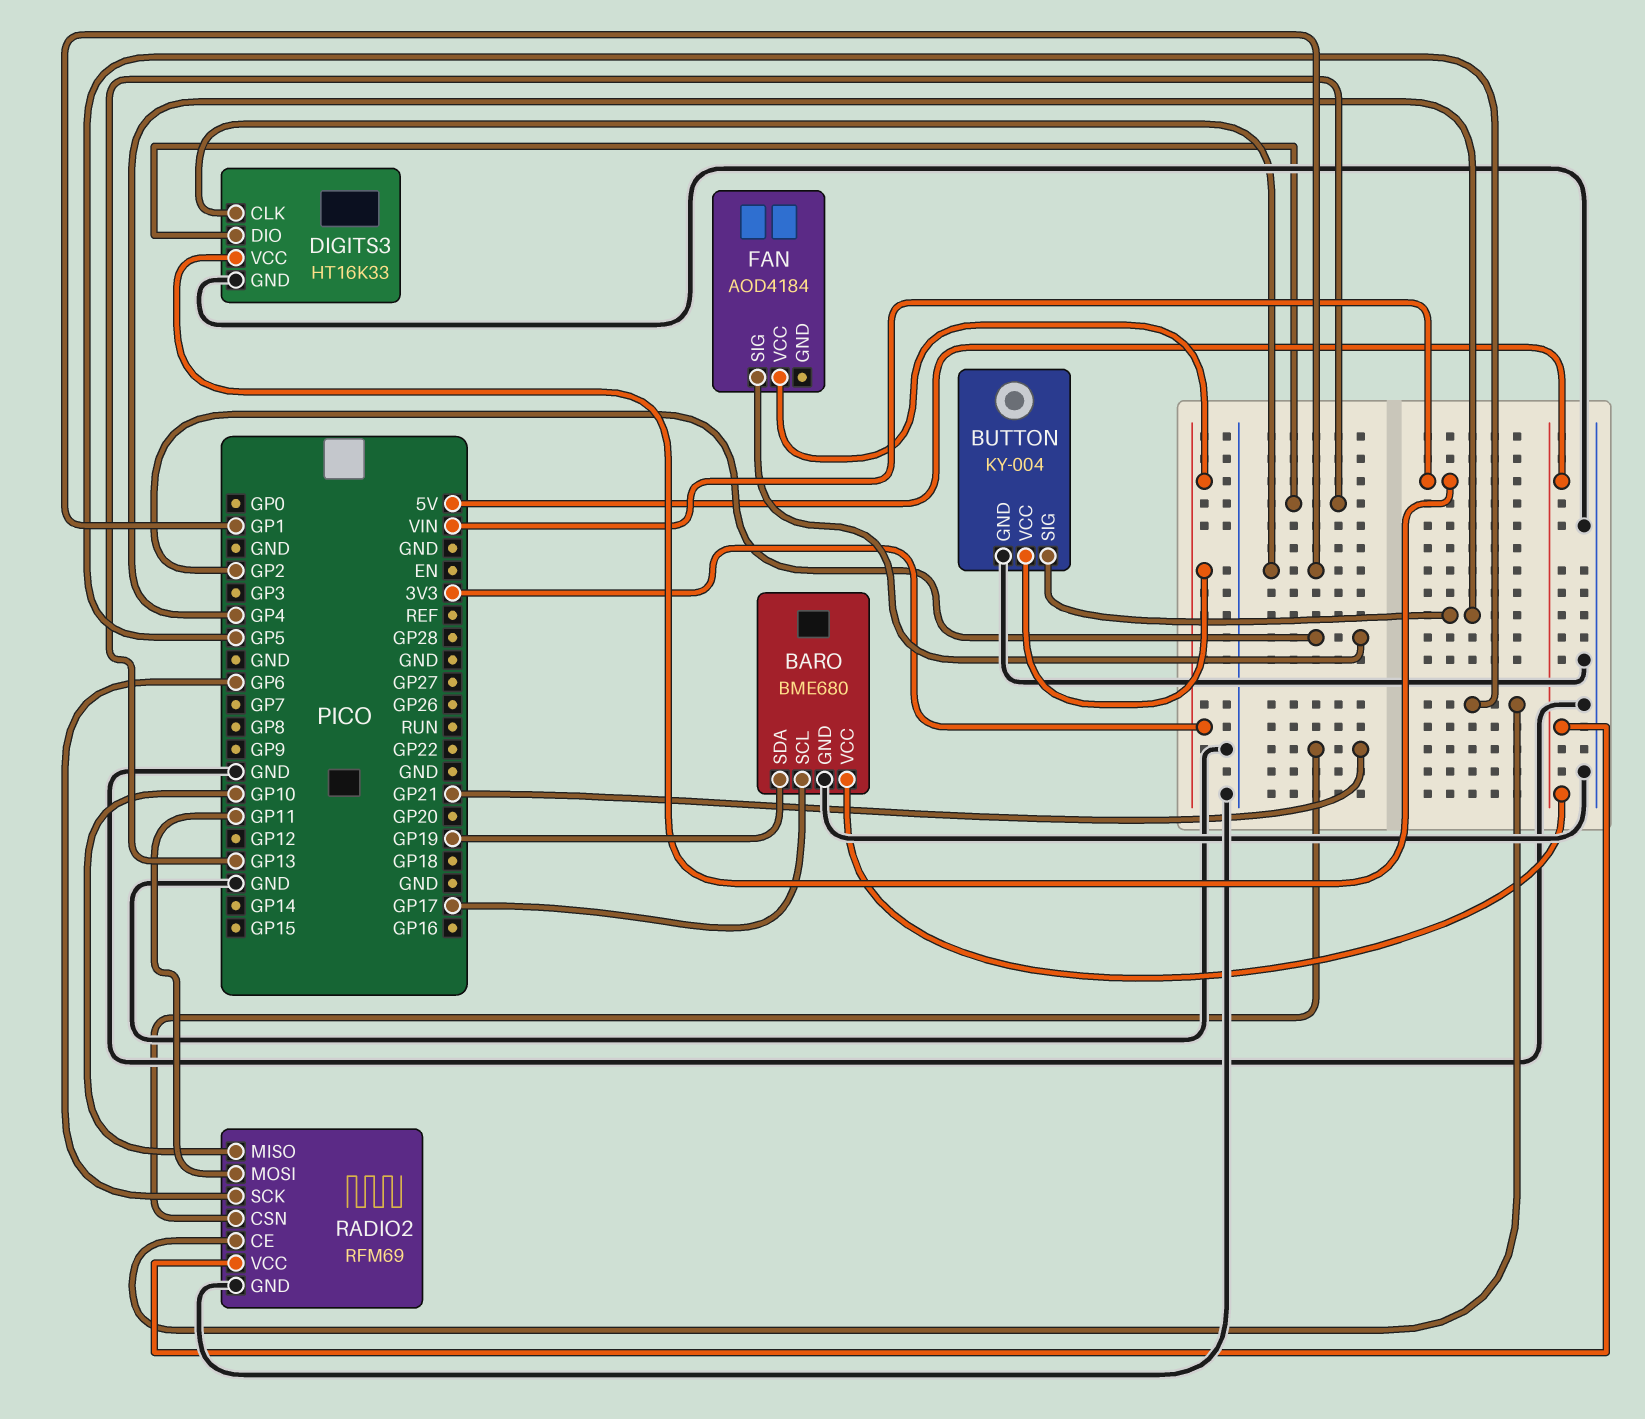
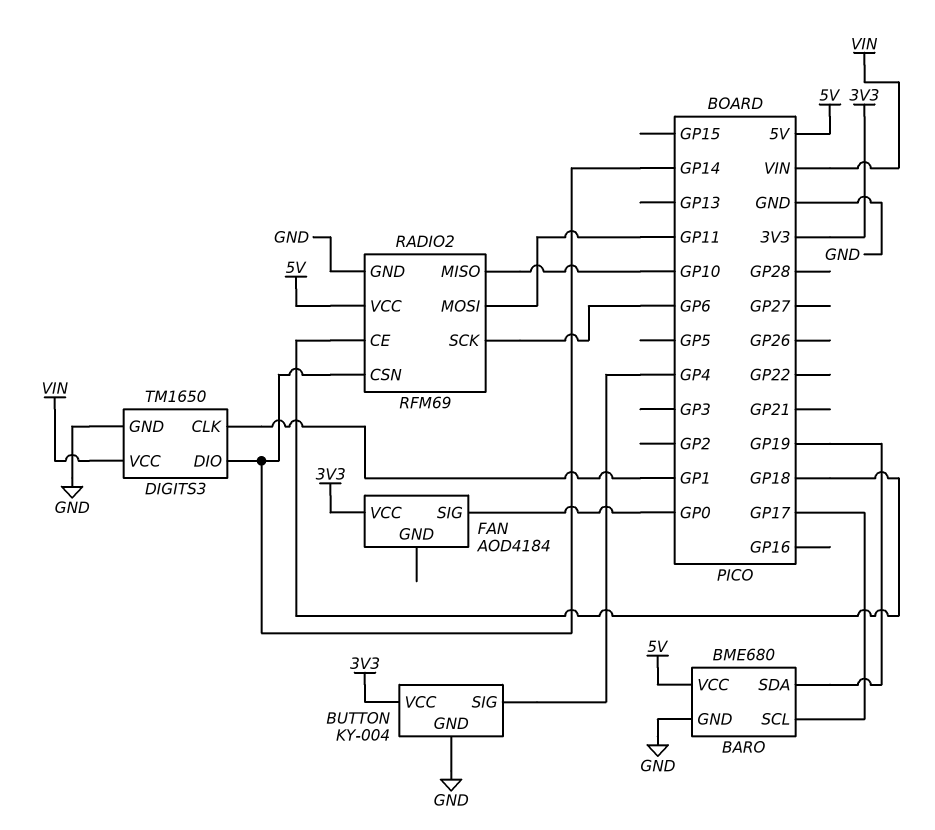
DIGITS3: HT16K33 -> TM1650
DIGITS3 pin DIO: GP13 -> GP14
FAN pin SIG: GP2 -> GP0
RADIO2 pin CE: GP5 -> GP18
RADIO2 pin CSN: GP21 -> GP14

